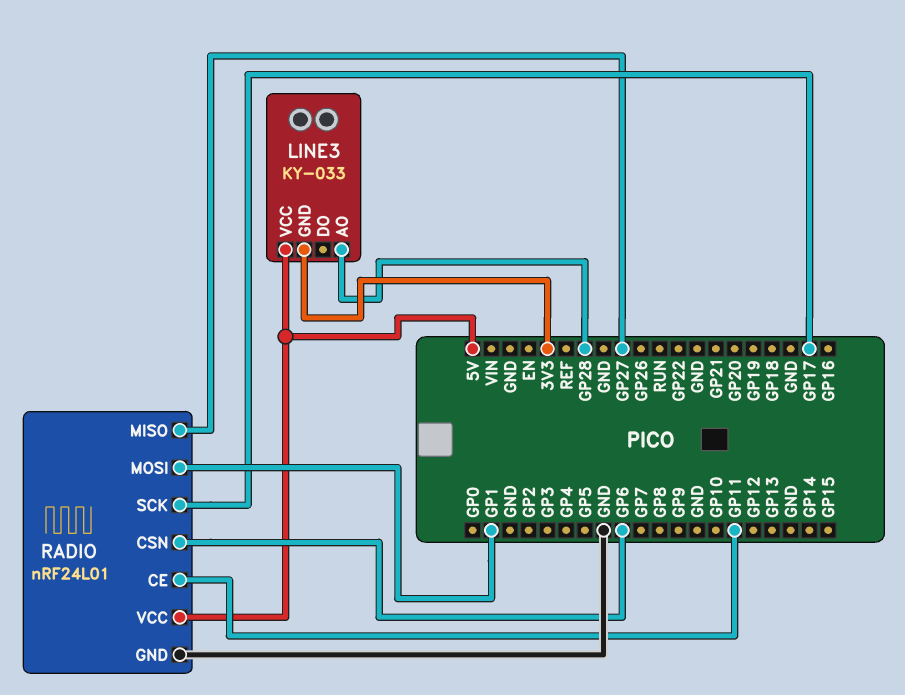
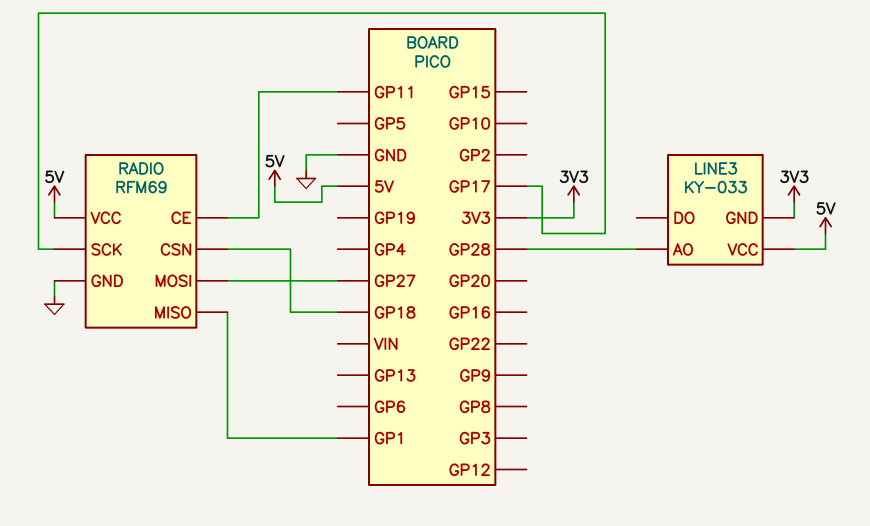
RADIO: nRF24L01 -> RFM69
RADIO pin CSN: GP6 -> GP18
RADIO pin MISO: GP27 -> GP1
RADIO pin MOSI: GP1 -> GP27

